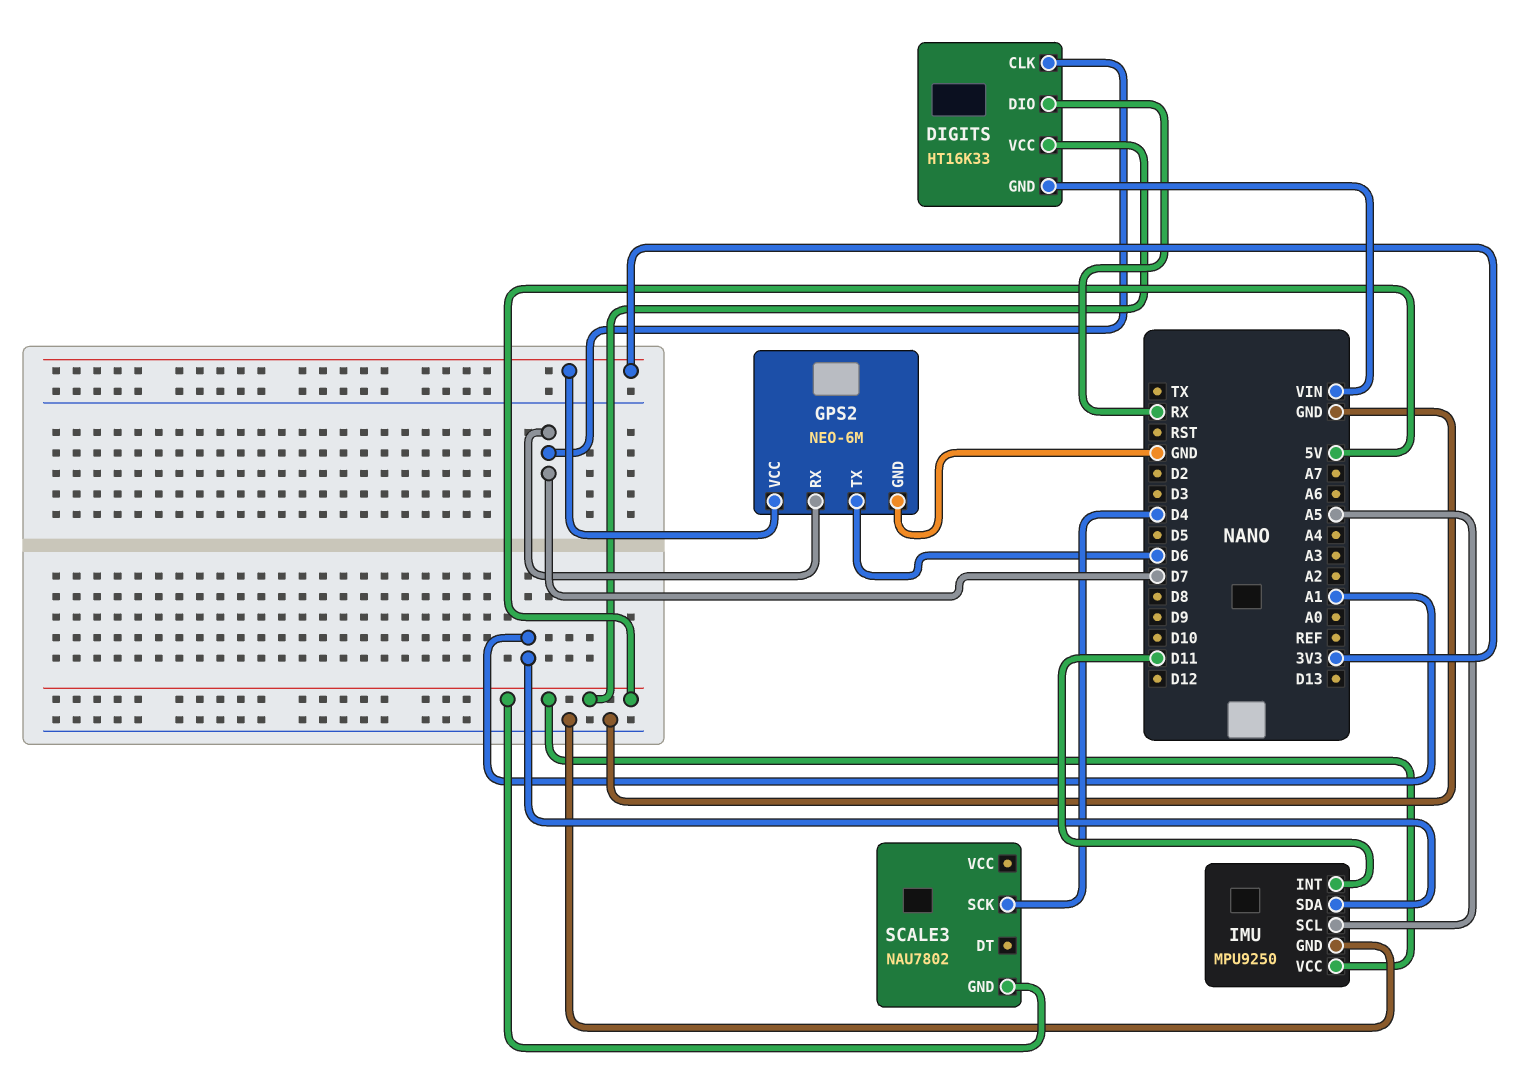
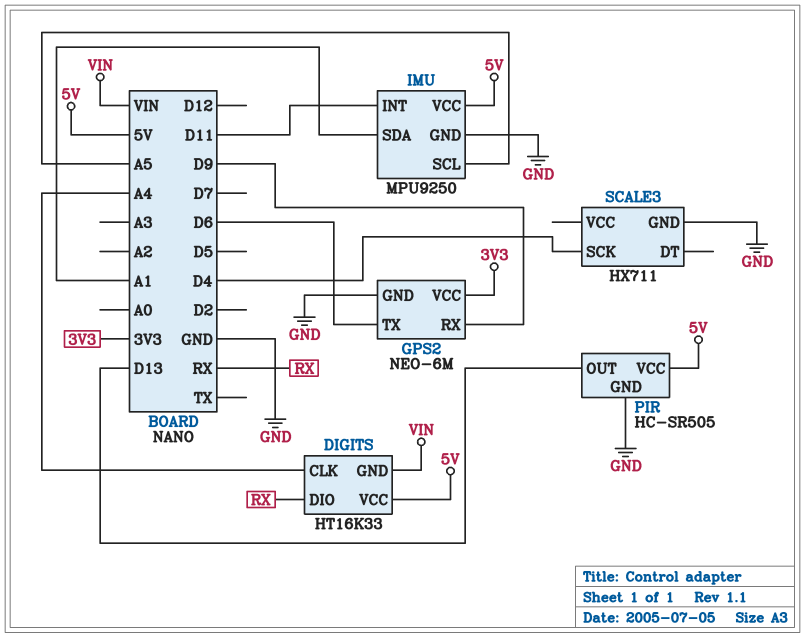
DIGITS pin CLK: D7 -> A4
GPS2 pin RX: D7 -> D9
PIR: none -> HC-SR505
PIR pin GND: none -> GND
PIR pin OUT: none -> D13
PIR pin VCC: none -> 5V
SCALE3: NAU7802 -> HX711
SCALE3 pin GND: 5V -> GND

